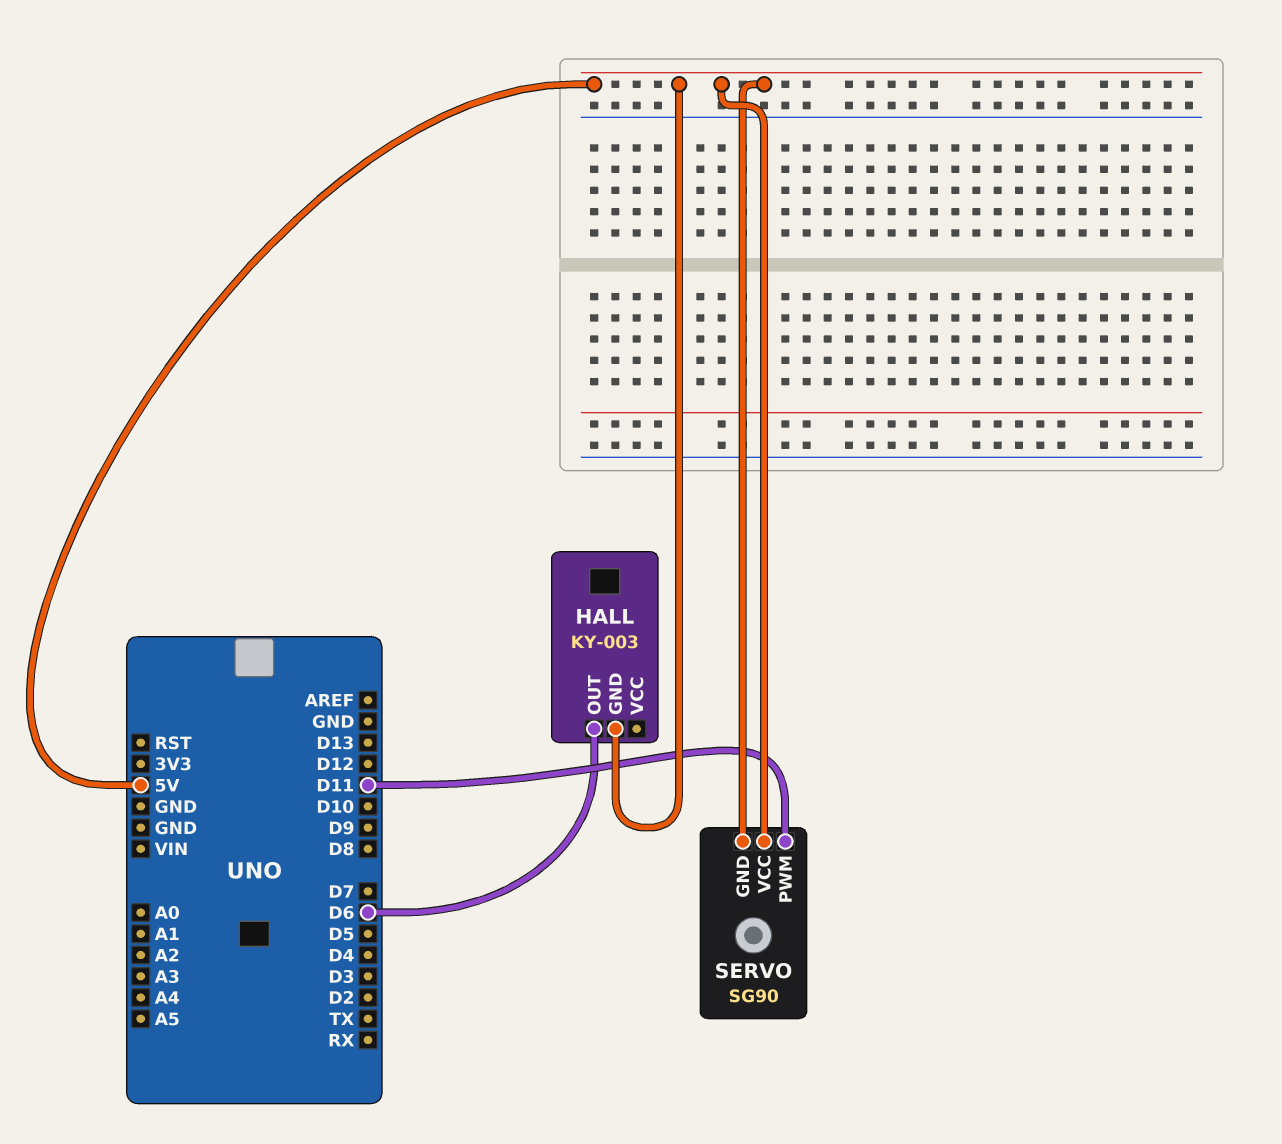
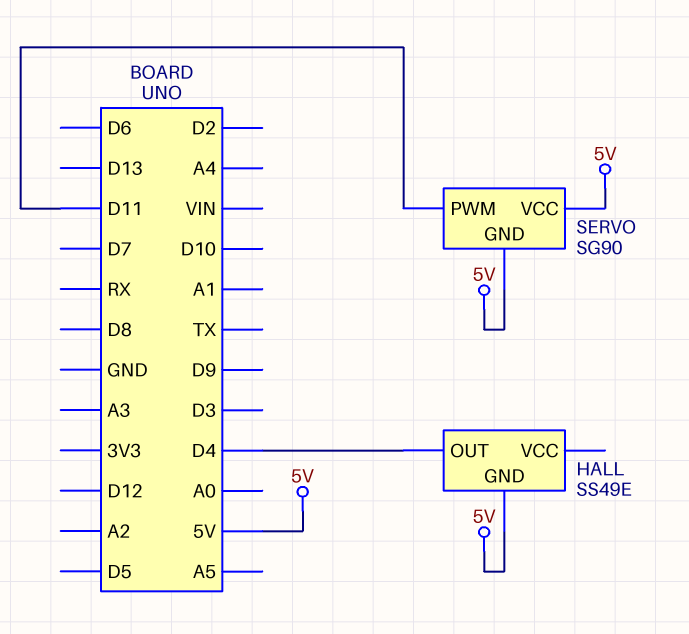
HALL: KY-003 -> SS49E
HALL pin OUT: D6 -> D4

